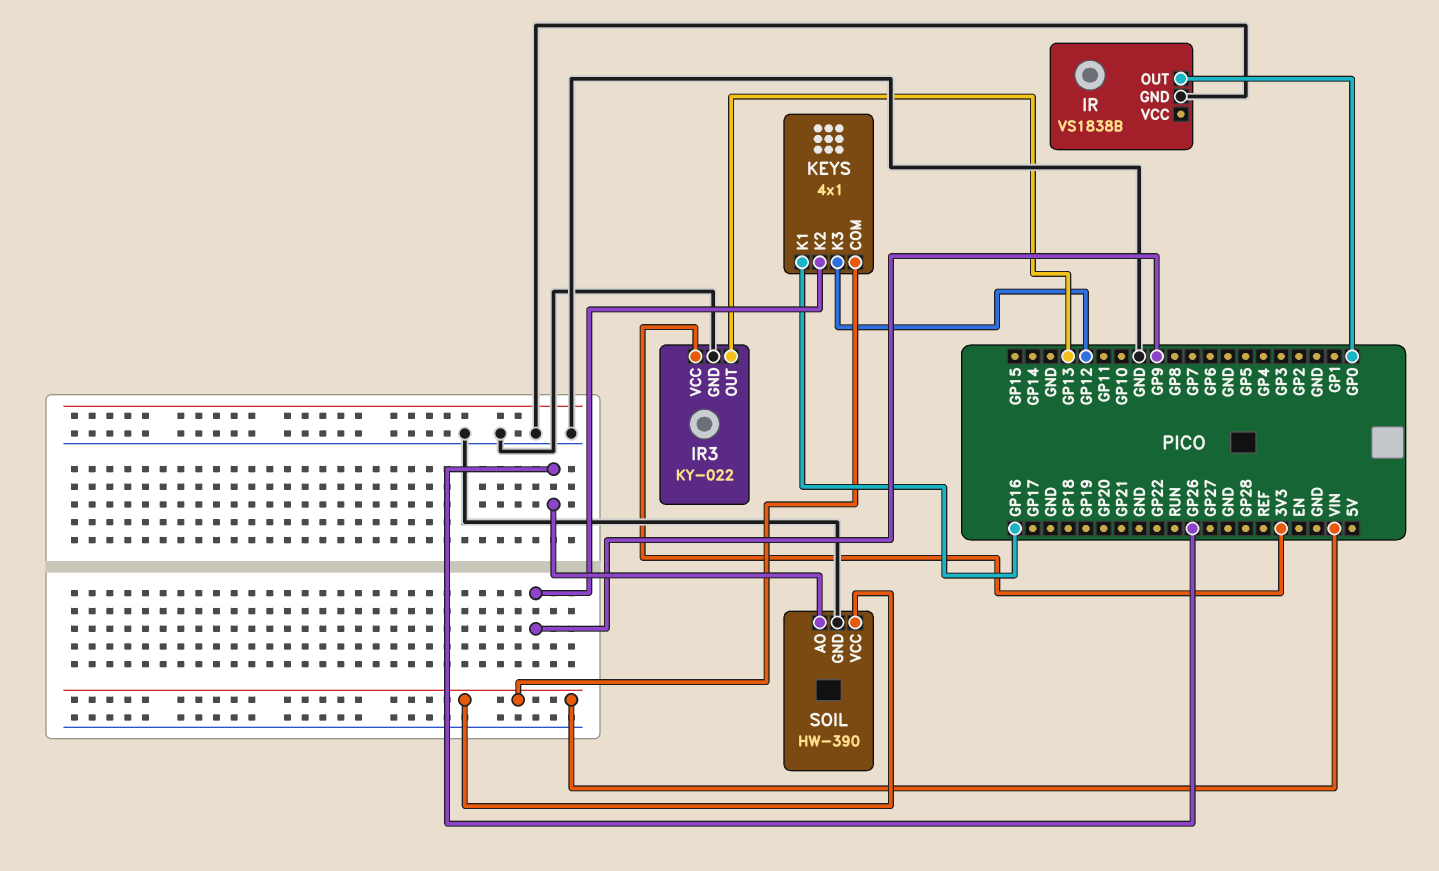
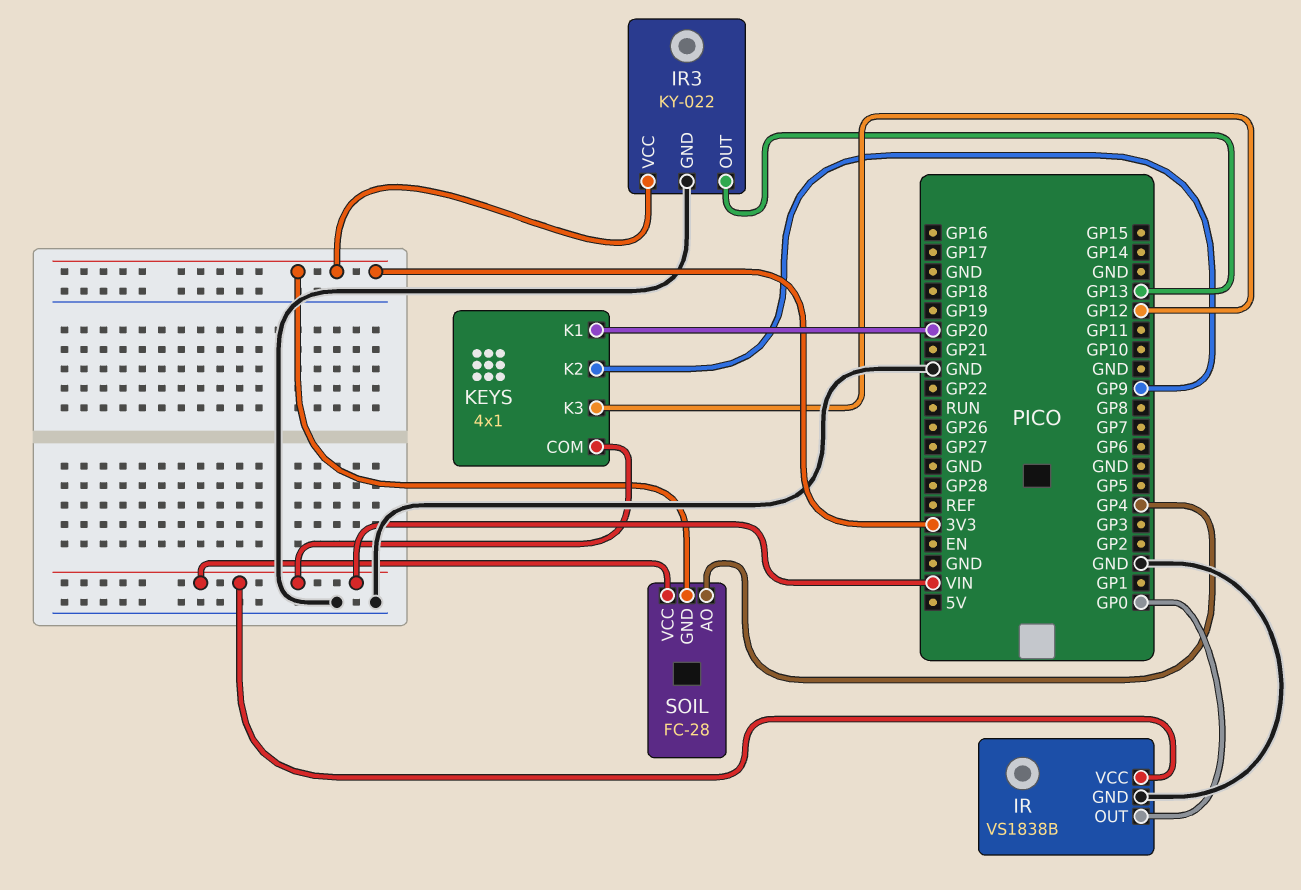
IR pin VCC: none -> VIN
KEYS pin K1: GP16 -> GP20
SOIL: HW-390 -> FC-28
SOIL pin AO: GP26 -> GP4
SOIL pin GND: GND -> 3V3

